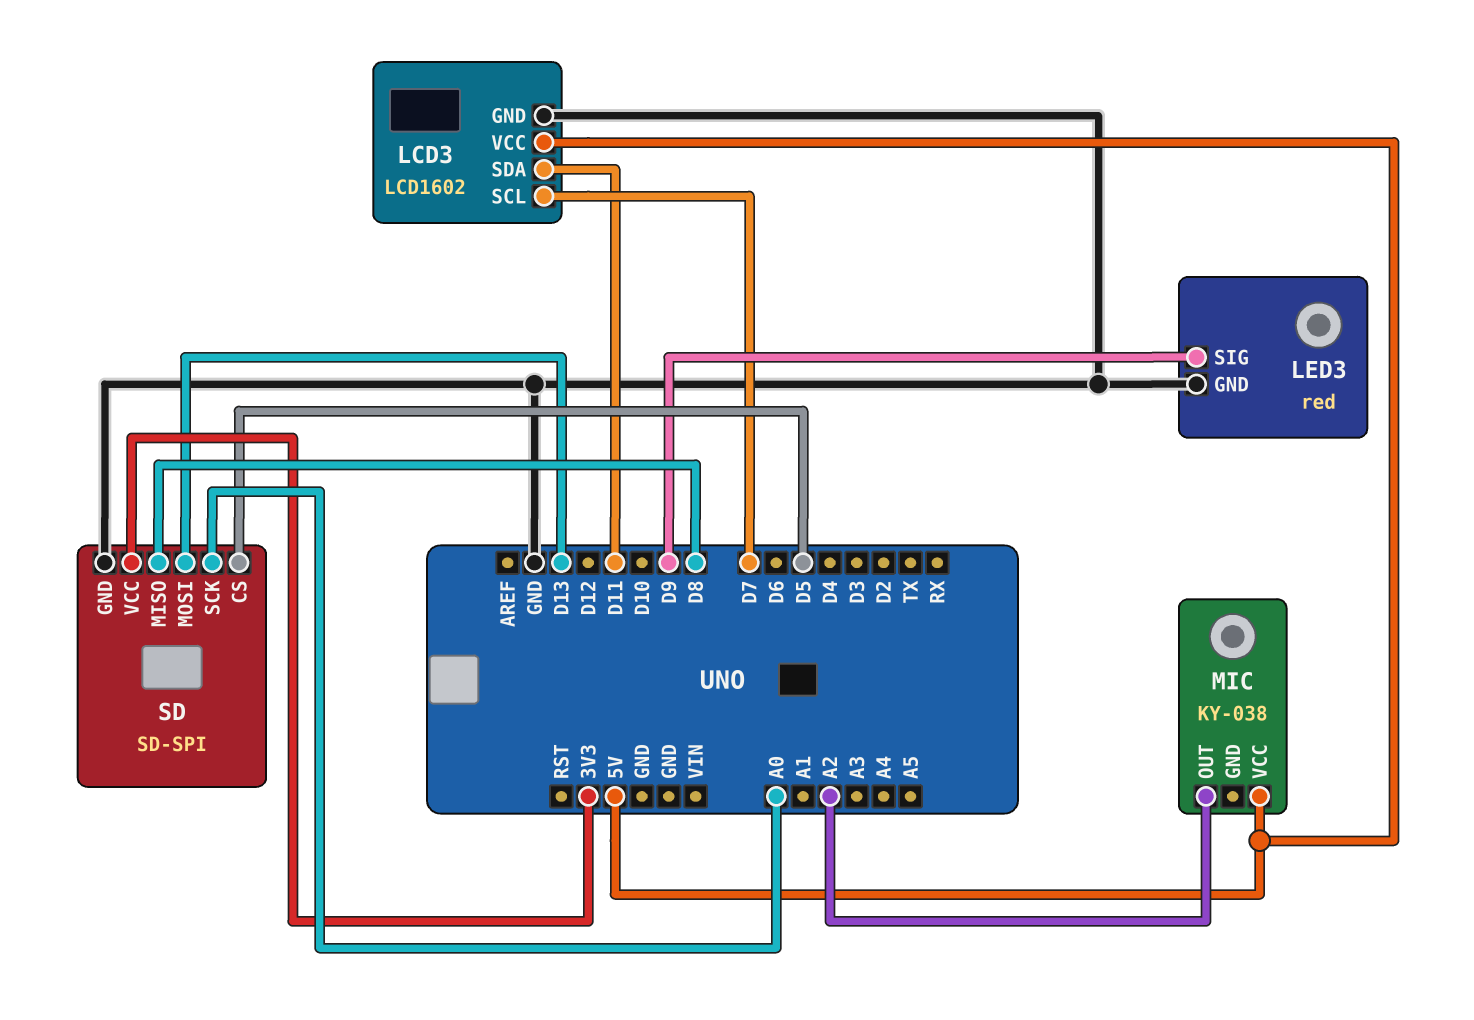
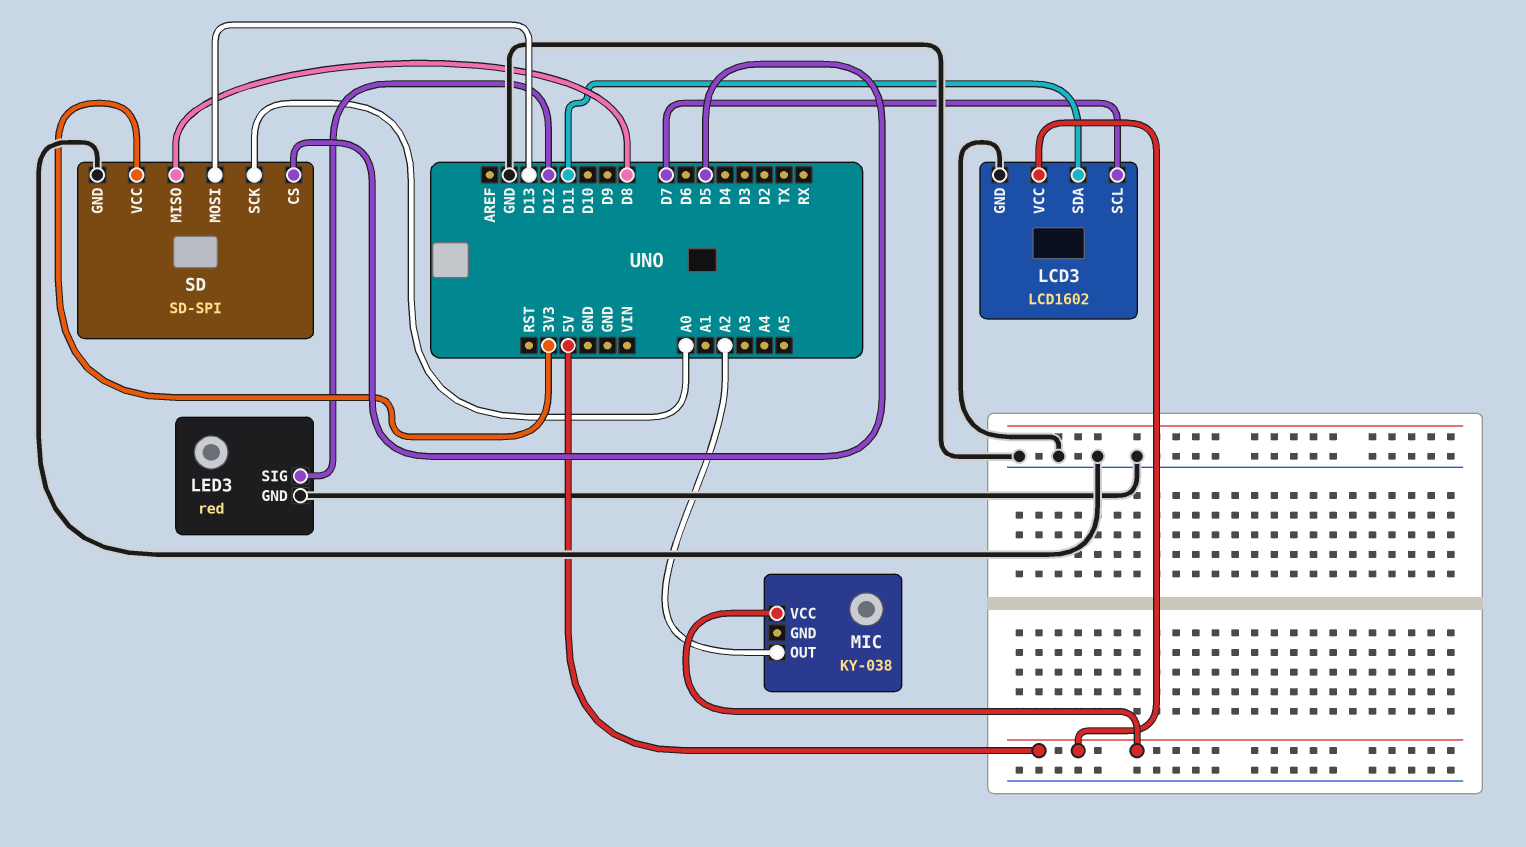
LED3 pin SIG: D9 -> D12

